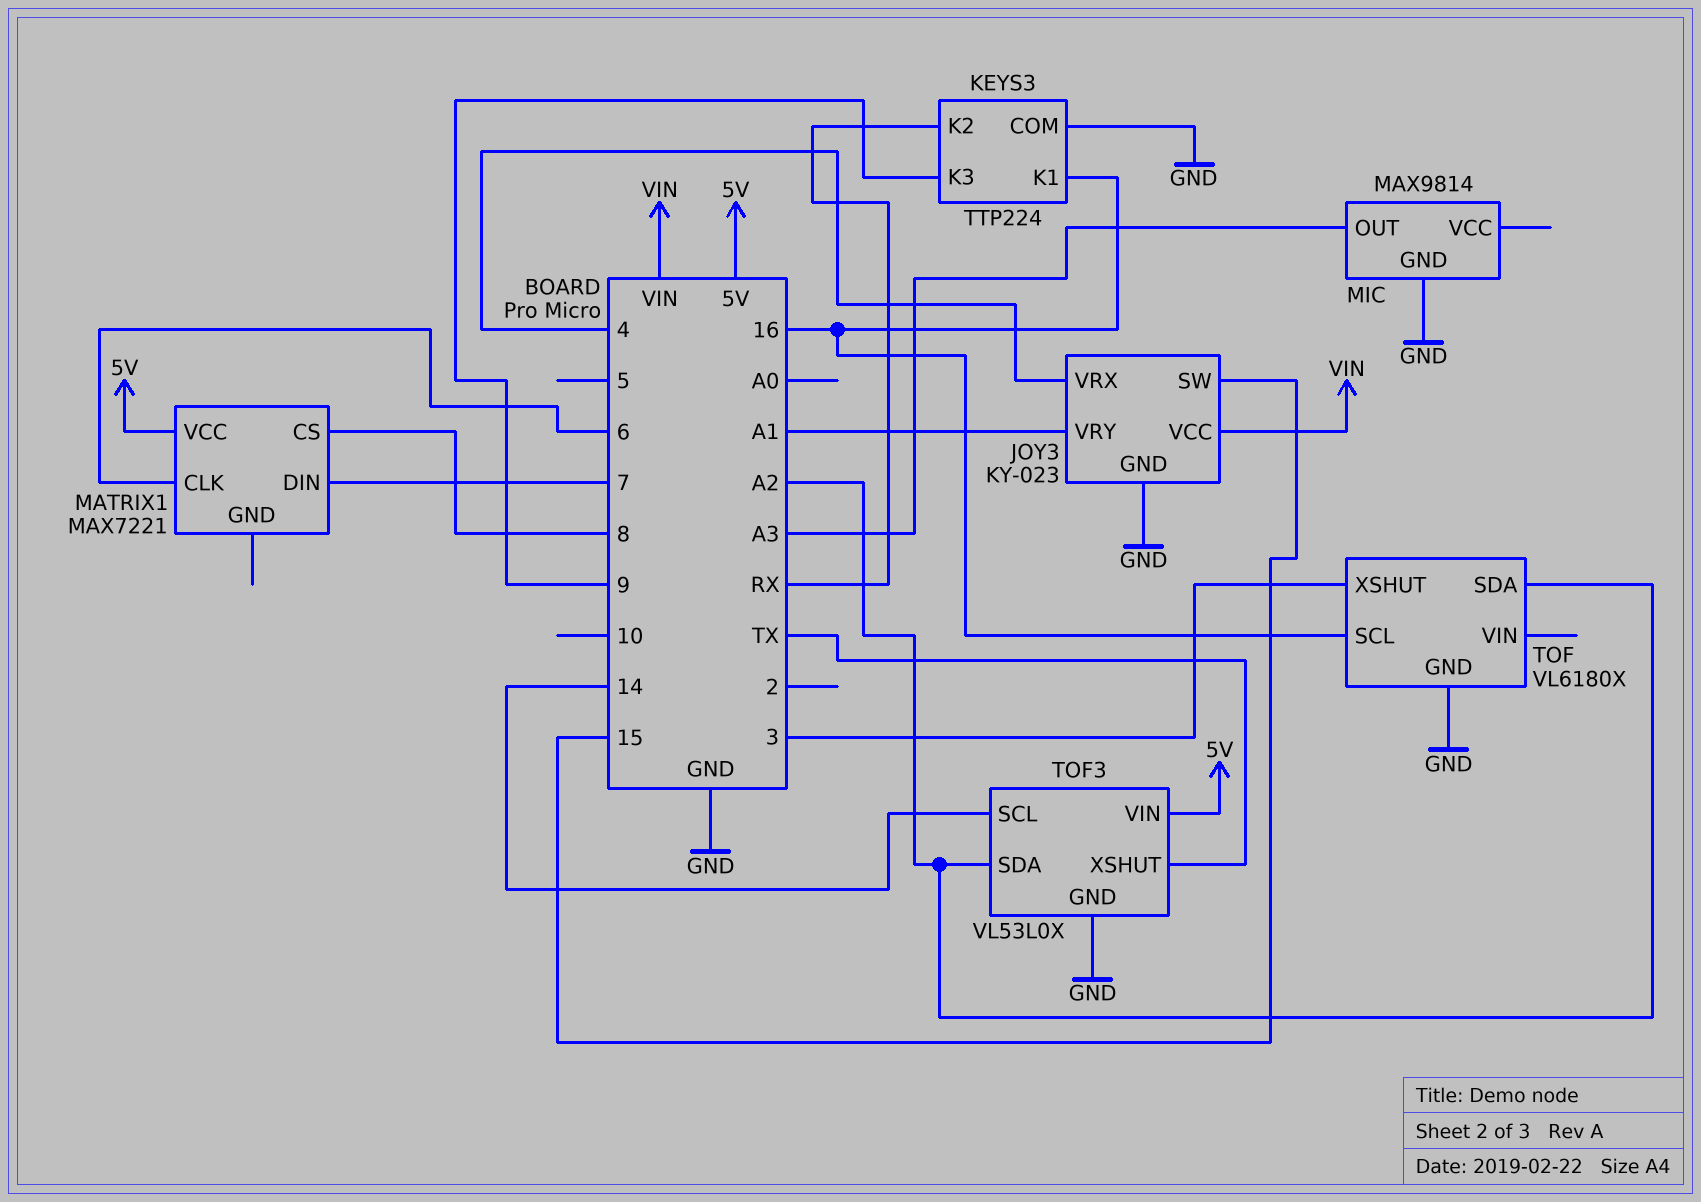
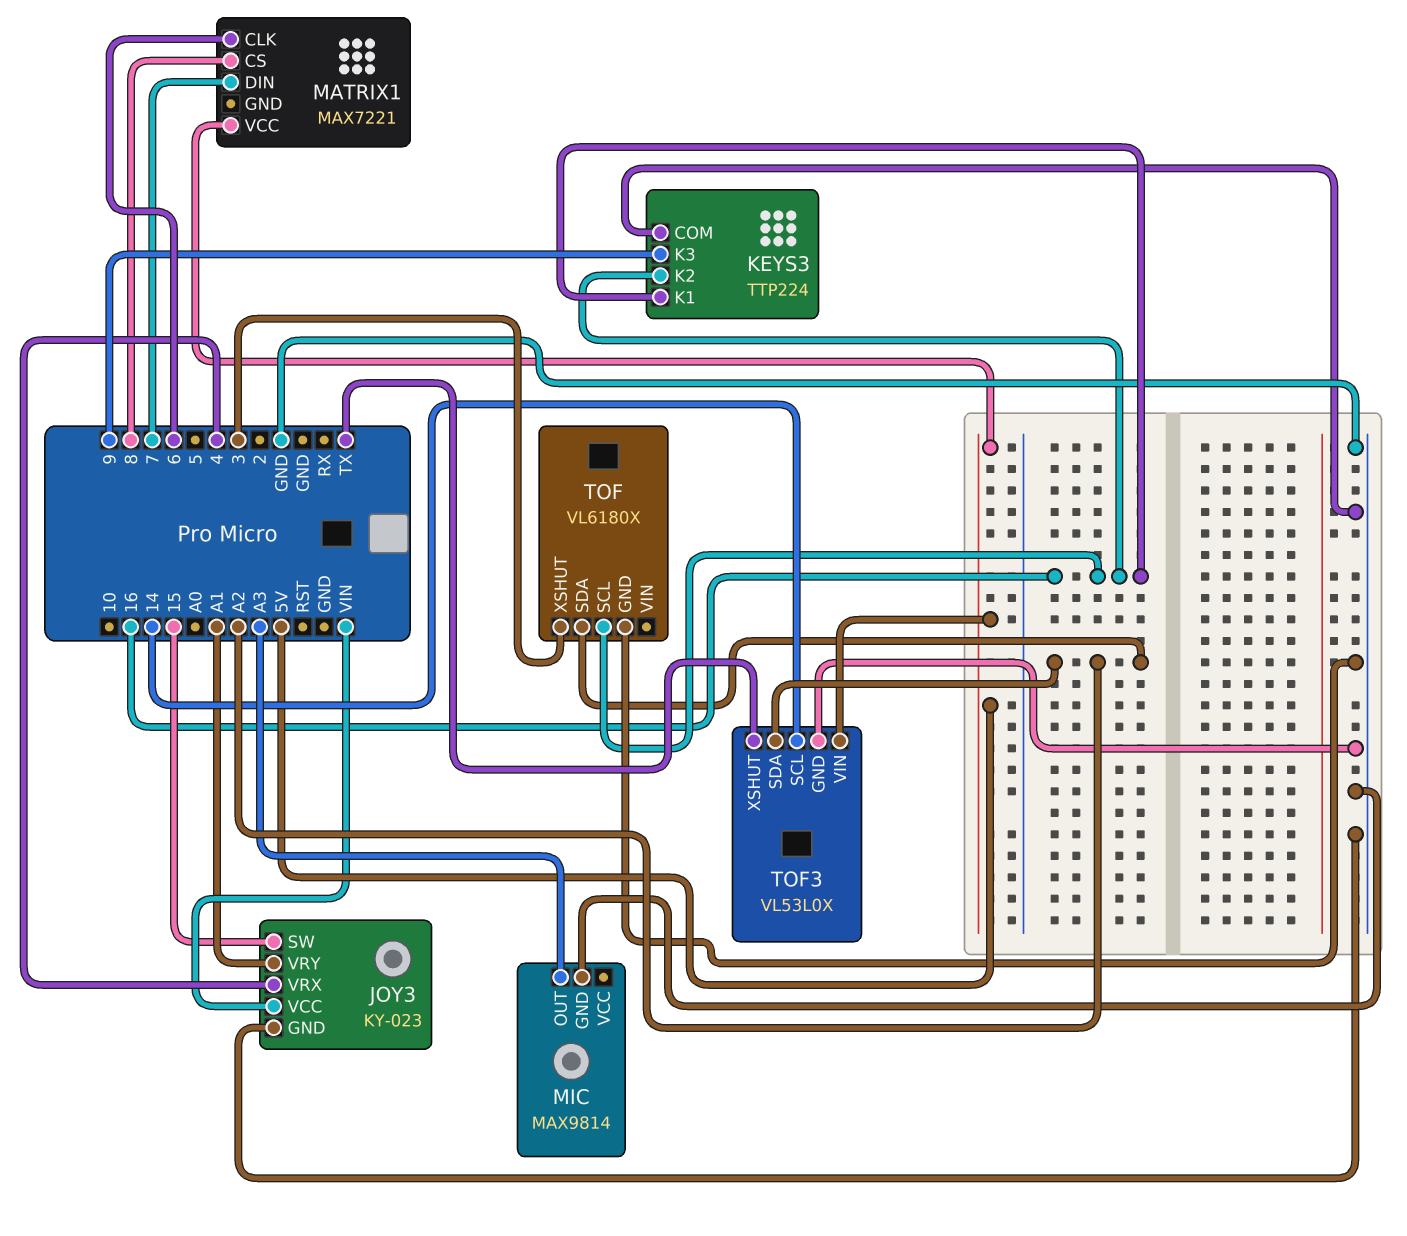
KEYS3 pin K2: RX -> 16

